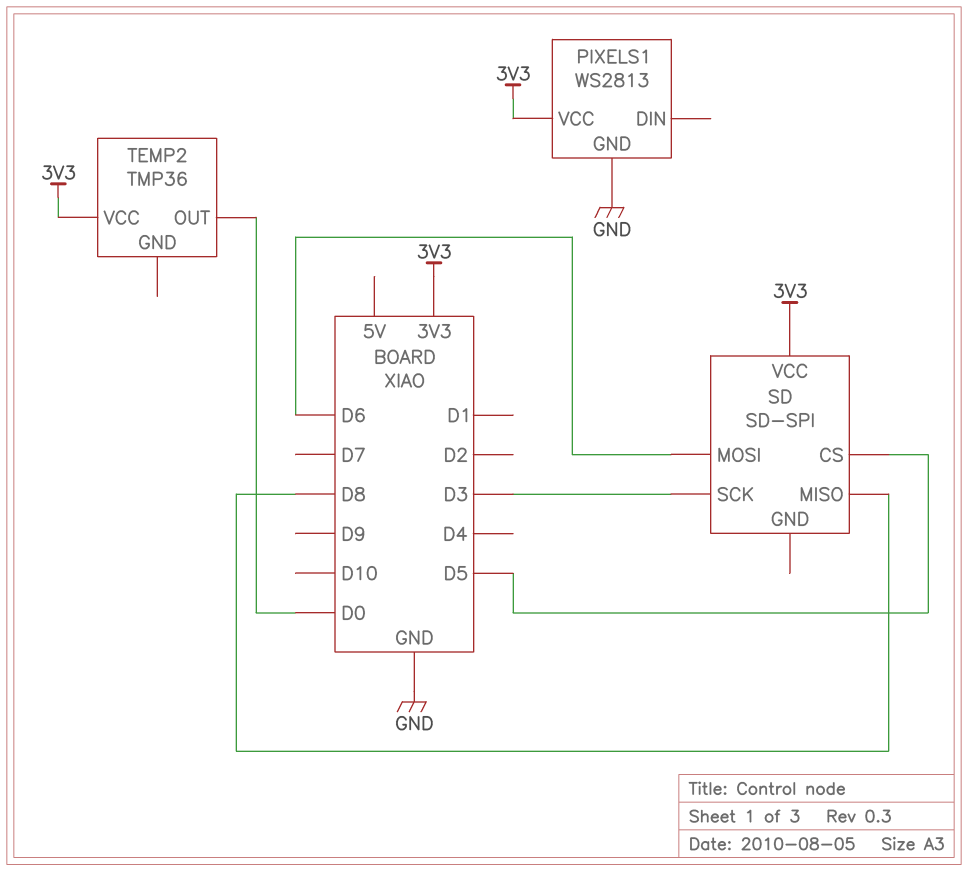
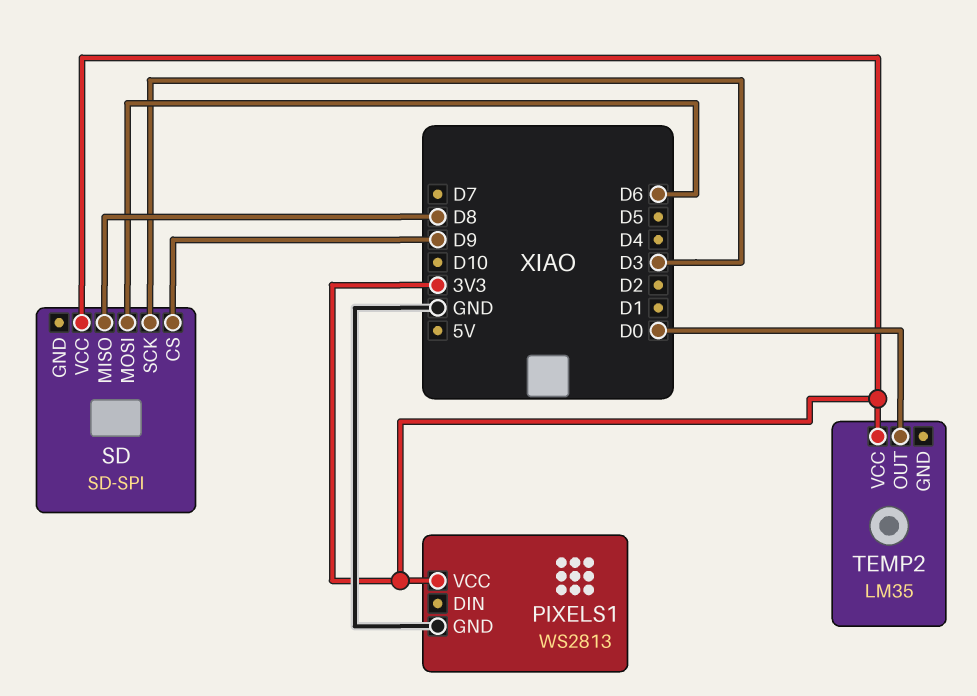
SD pin CS: D5 -> D9
TEMP2: TMP36 -> LM35

